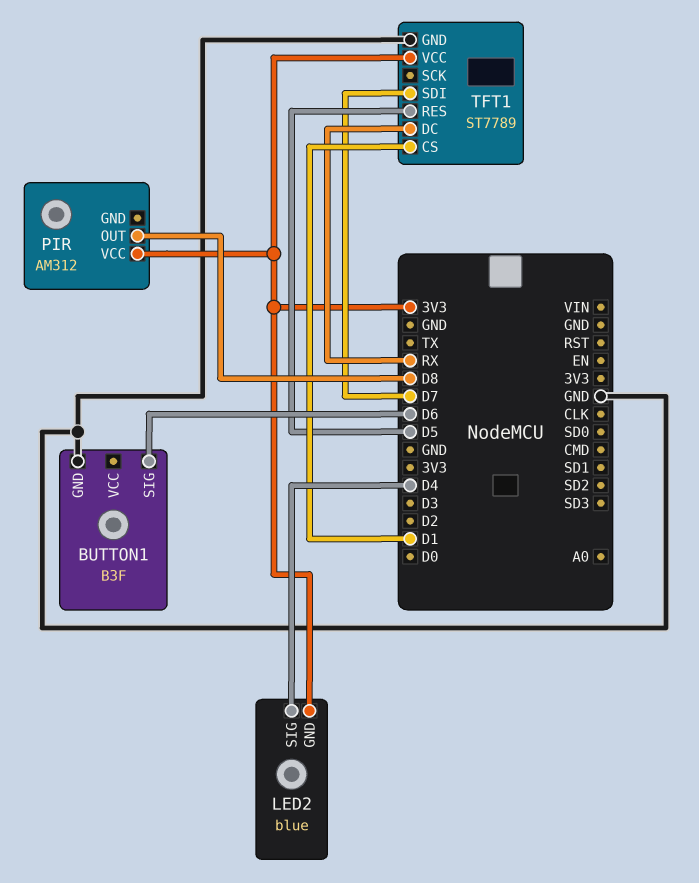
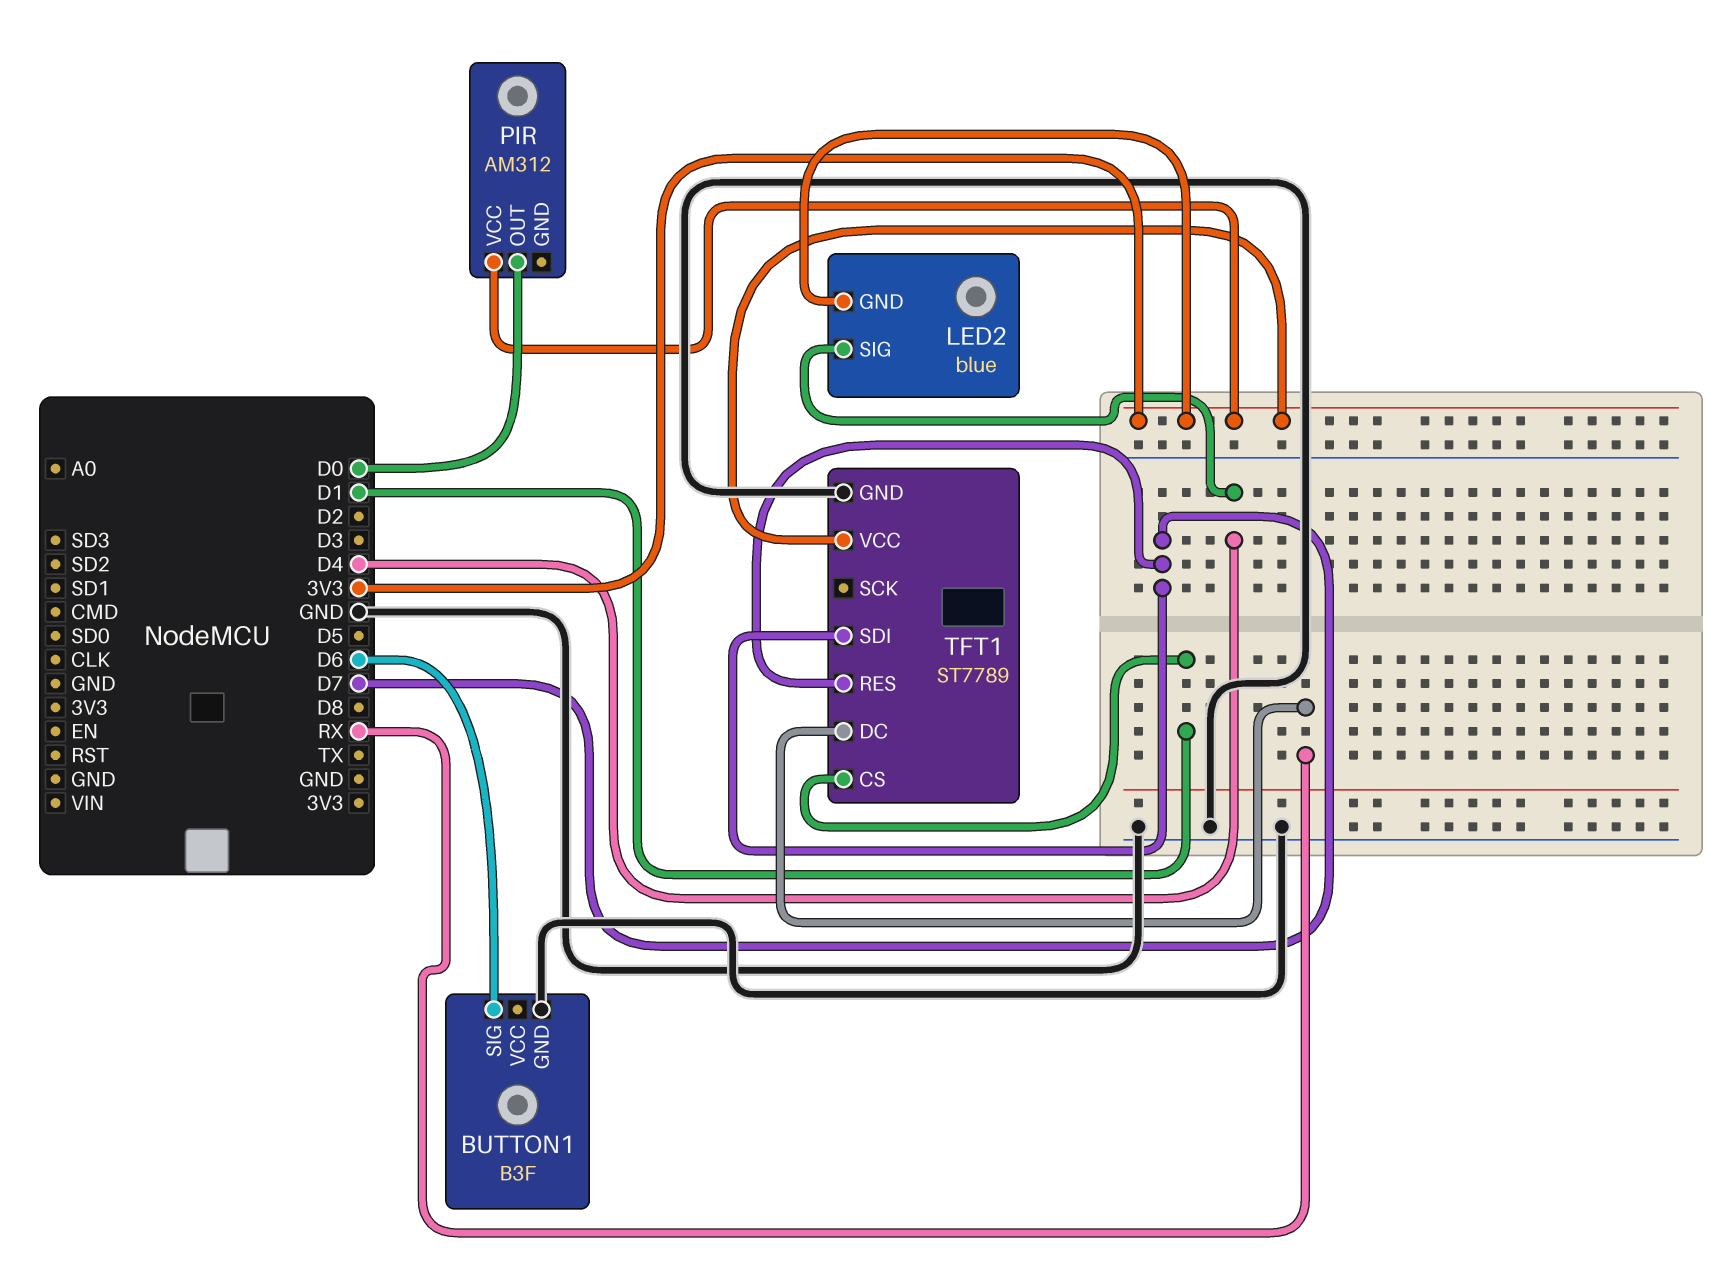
PIR pin OUT: D8 -> D0
TFT1 pin RES: D5 -> D7

